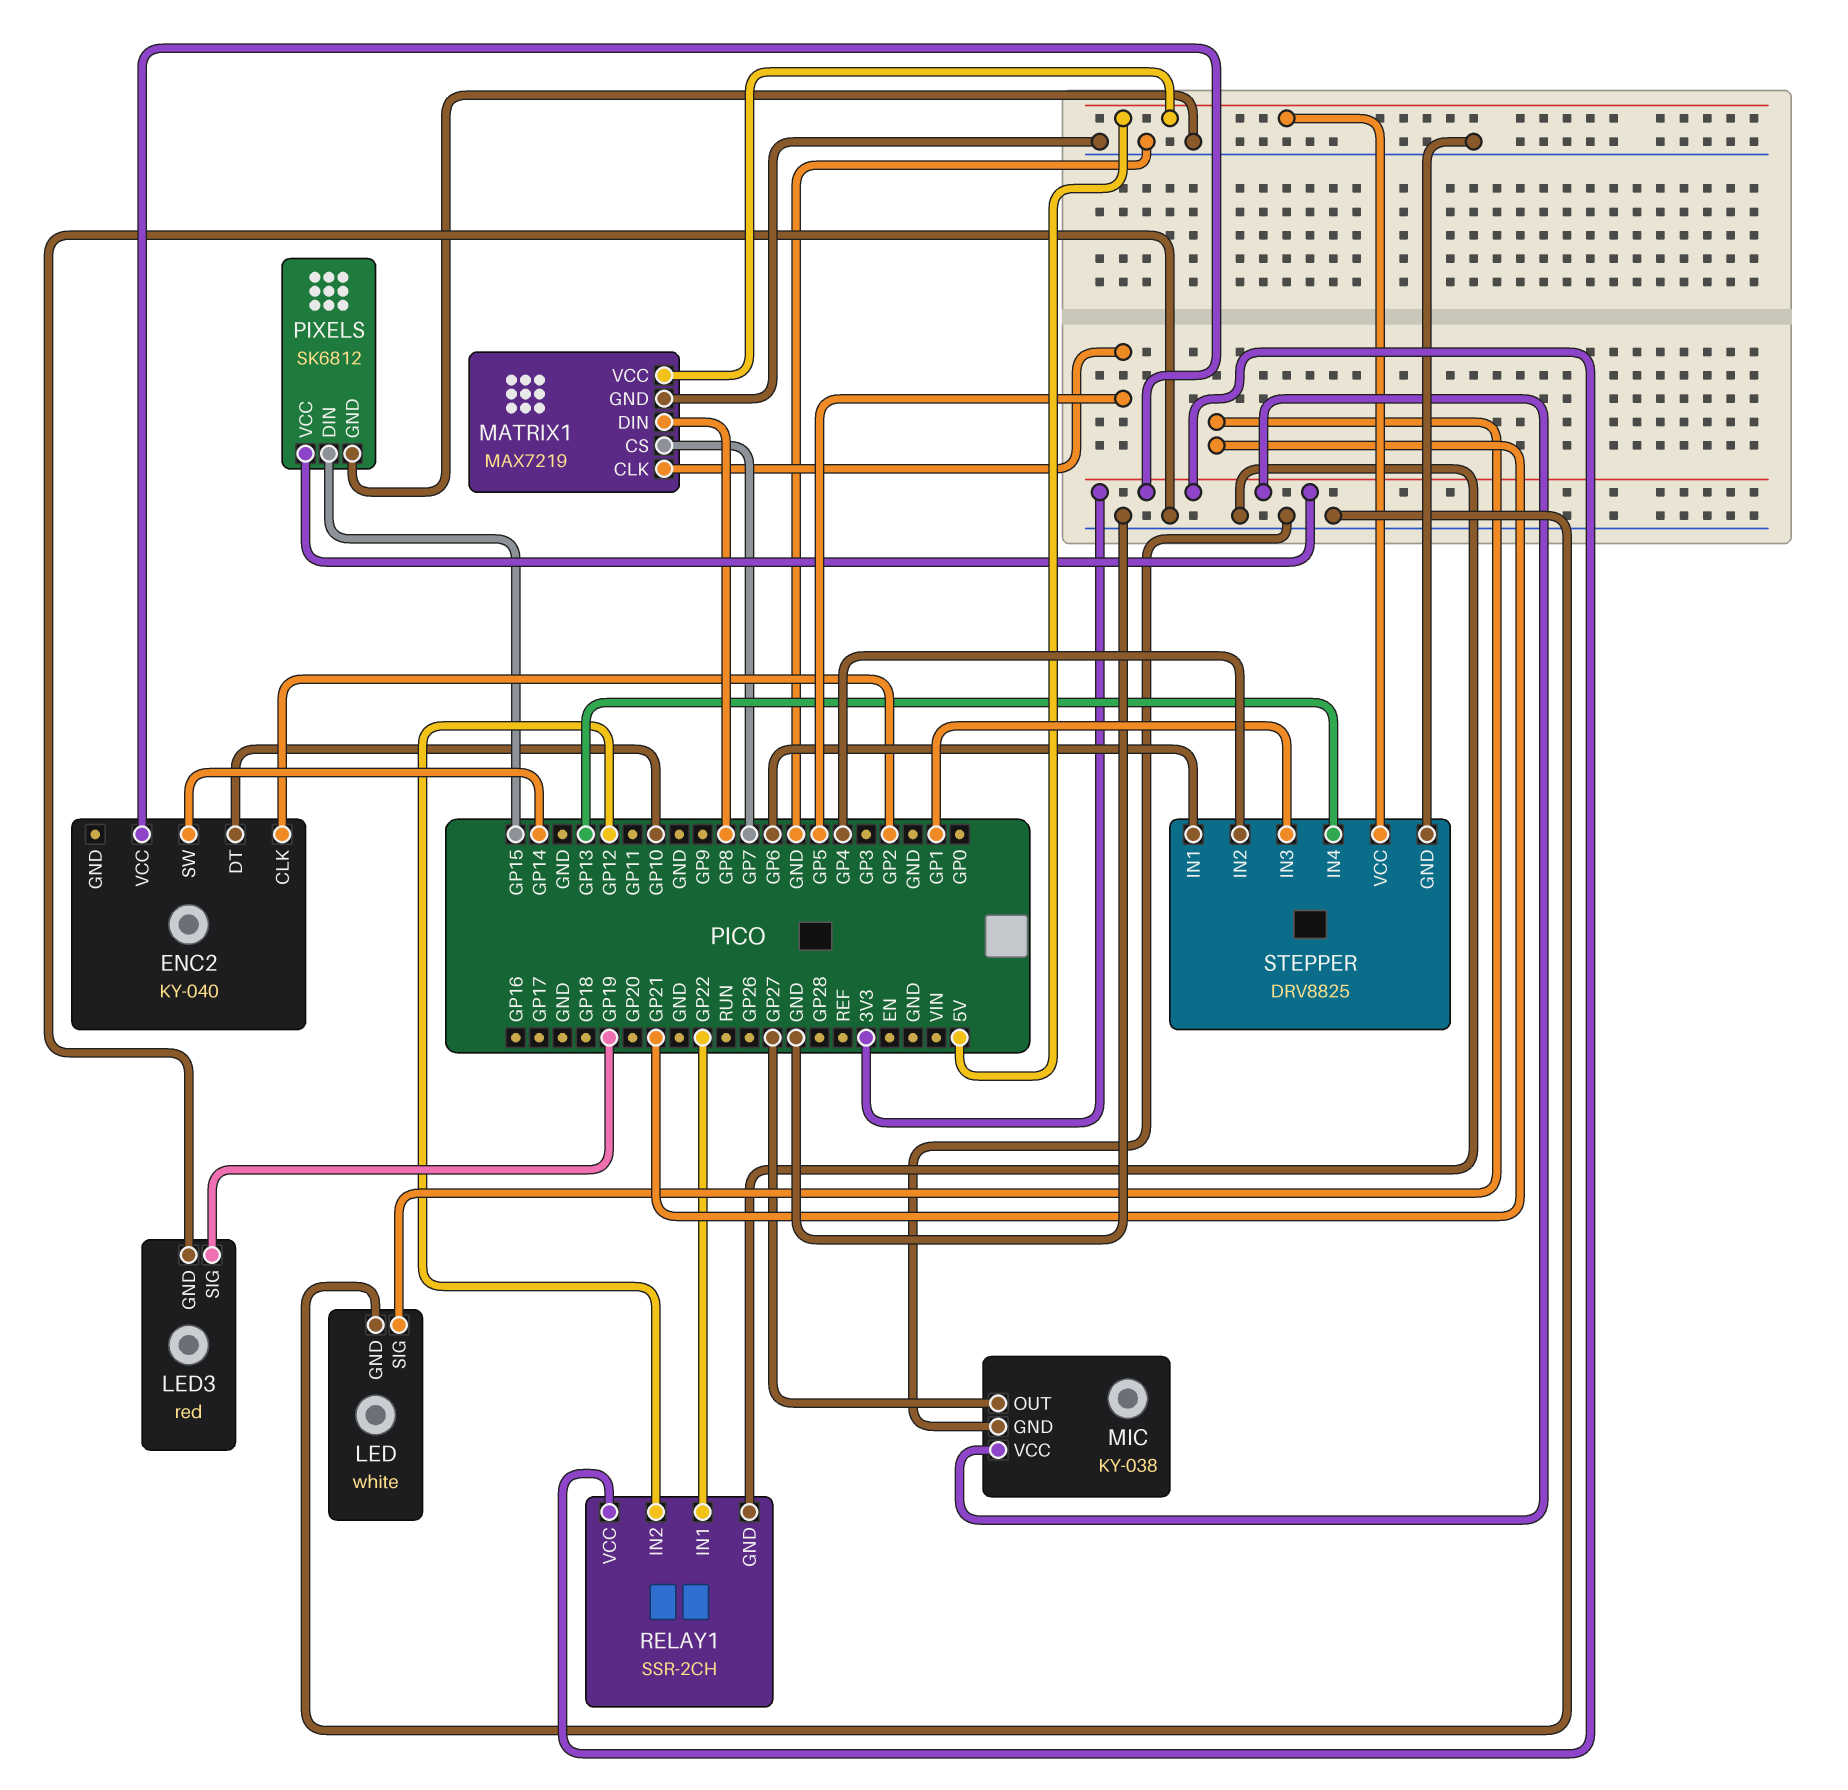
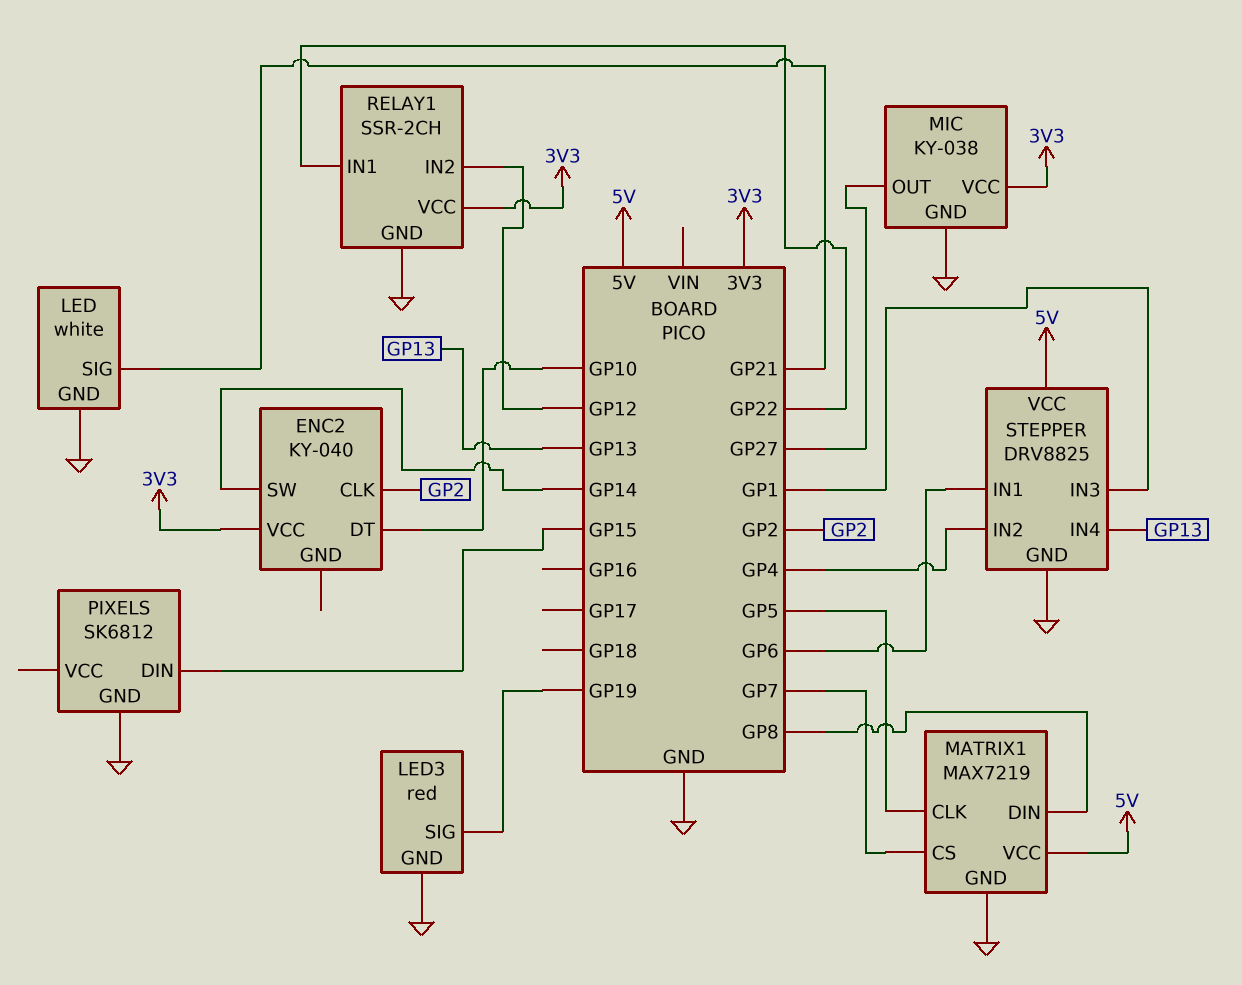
PIXELS pin VCC: 3V3 -> none

